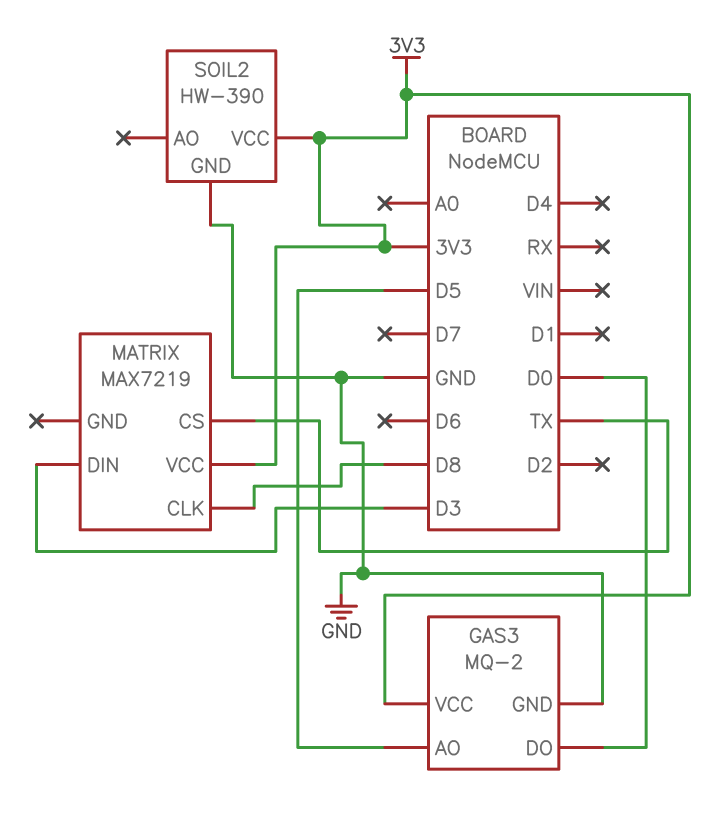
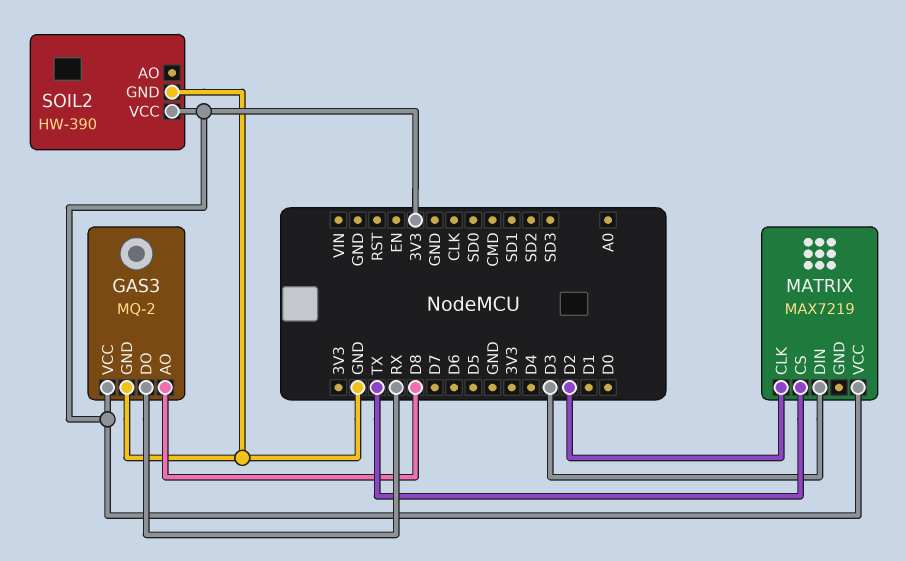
GAS3 pin AO: D5 -> D8
GAS3 pin DO: D0 -> RX
MATRIX pin CLK: D8 -> D2

